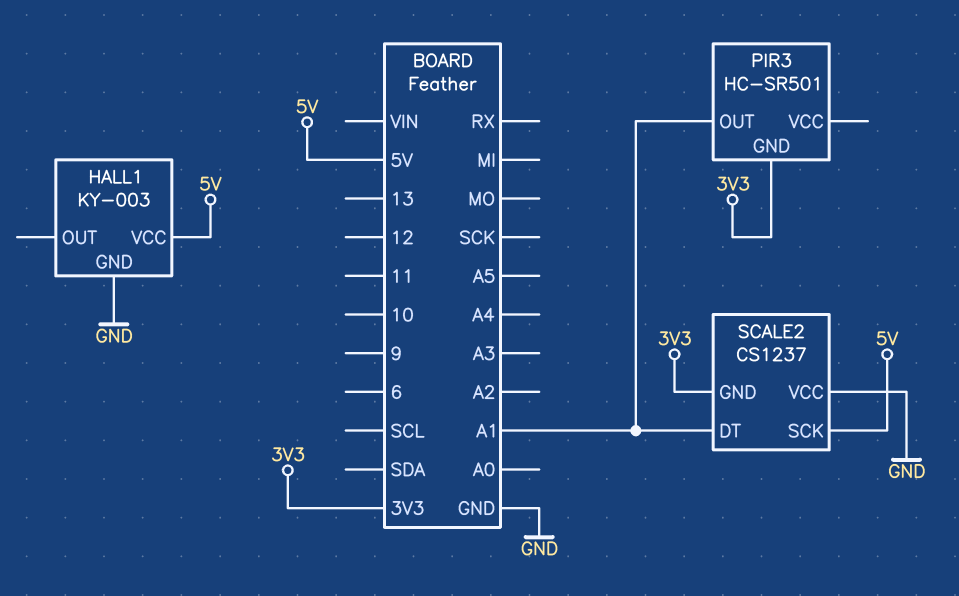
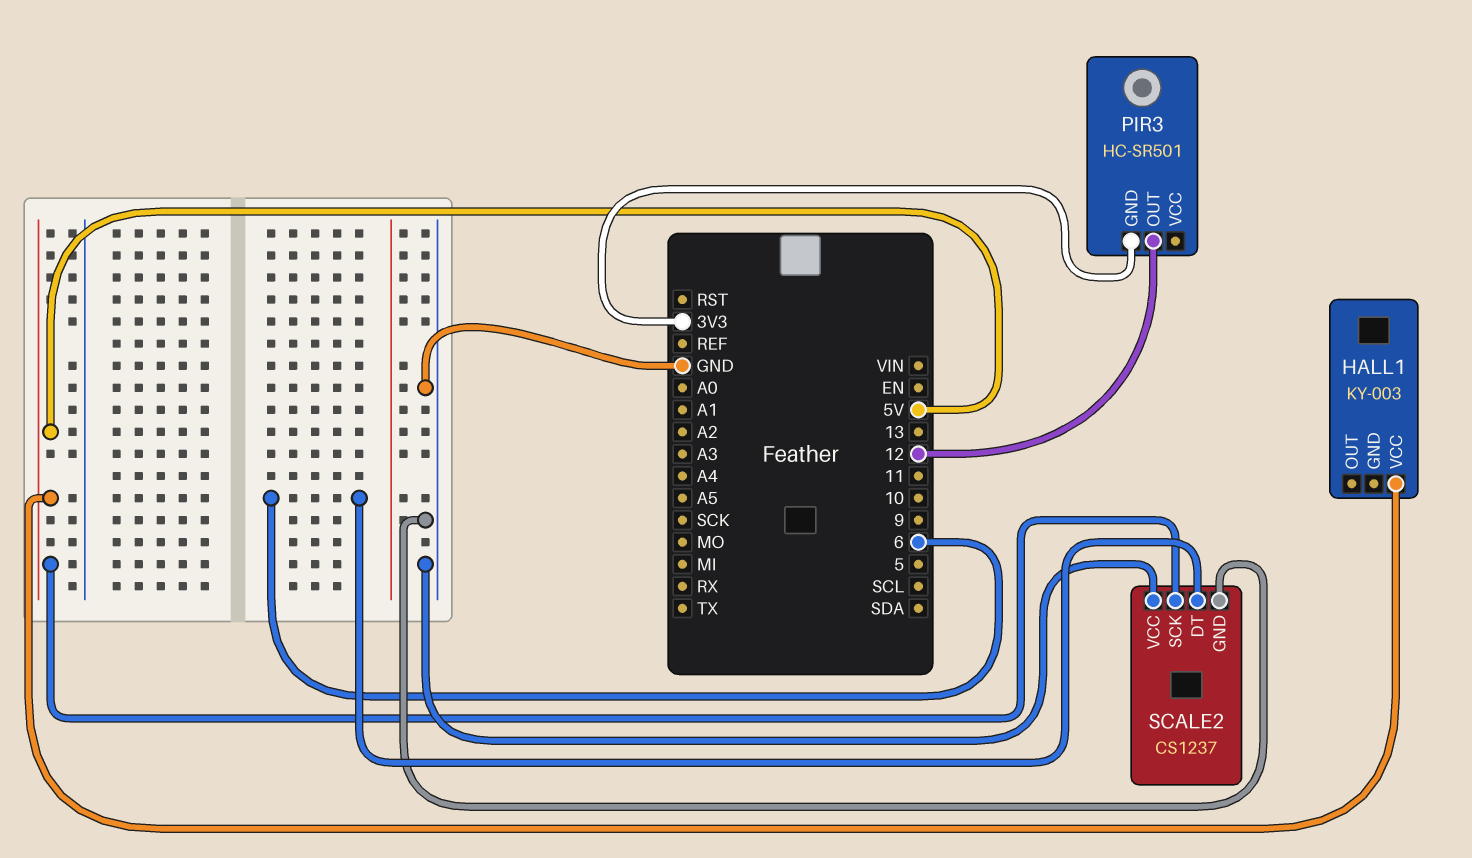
HALL1 pin GND: GND -> none
PIR3 pin OUT: A1 -> 12
SCALE2 pin DT: A1 -> 6
SCALE2 pin GND: 3V3 -> GND

